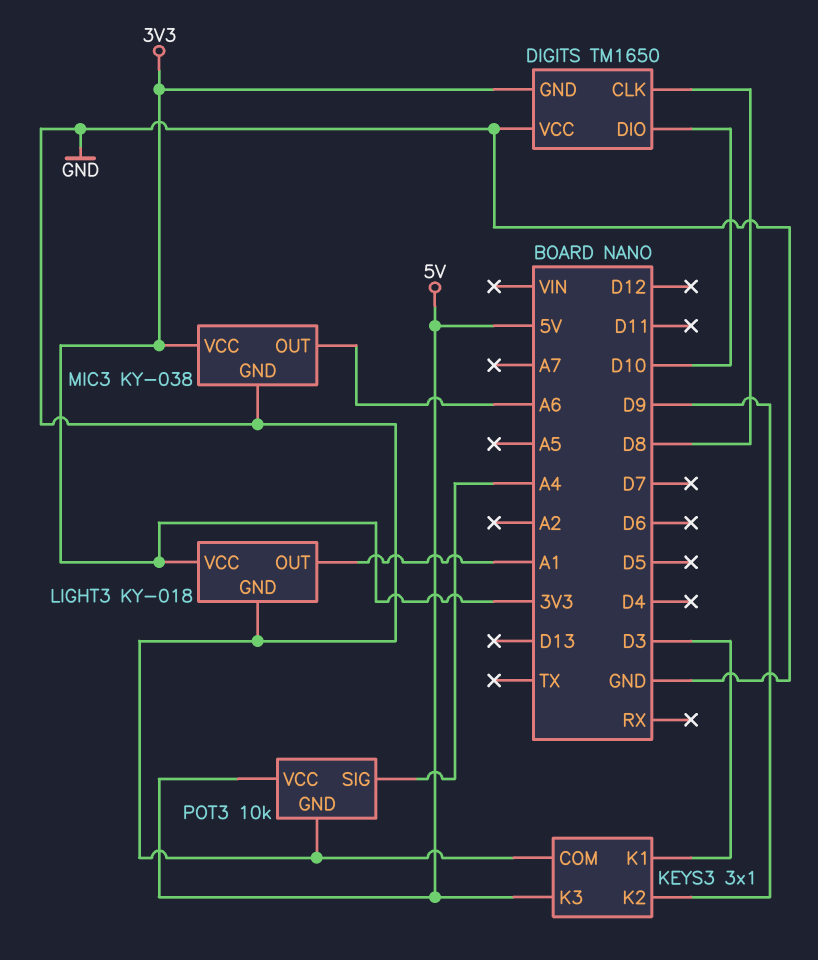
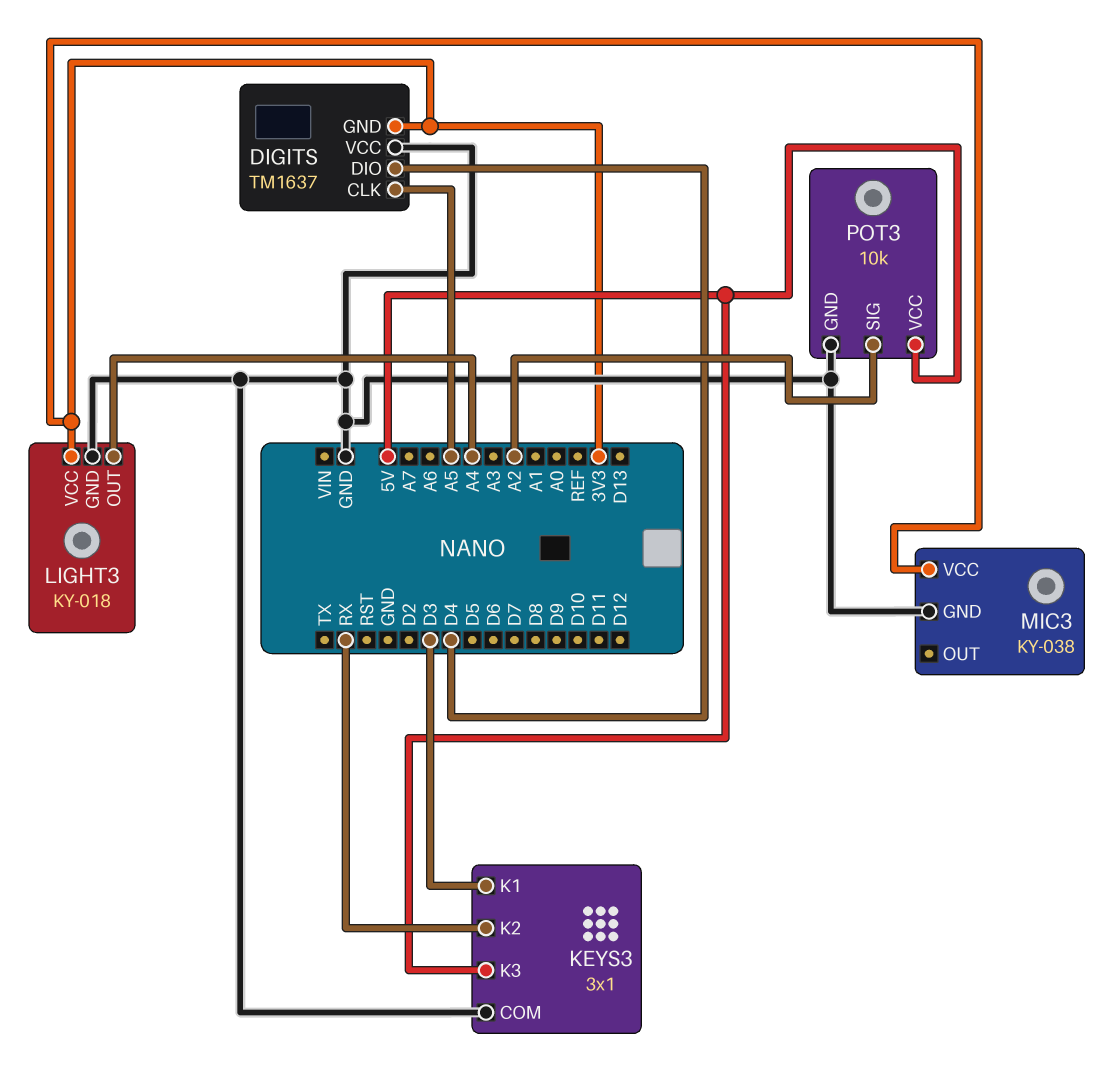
DIGITS: TM1650 -> TM1637
DIGITS pin CLK: D8 -> A5
DIGITS pin DIO: D10 -> D4
KEYS3 pin K2: D9 -> RX
LIGHT3 pin OUT: A1 -> A4
MIC3 pin OUT: A6 -> none
POT3 pin SIG: A4 -> A2

